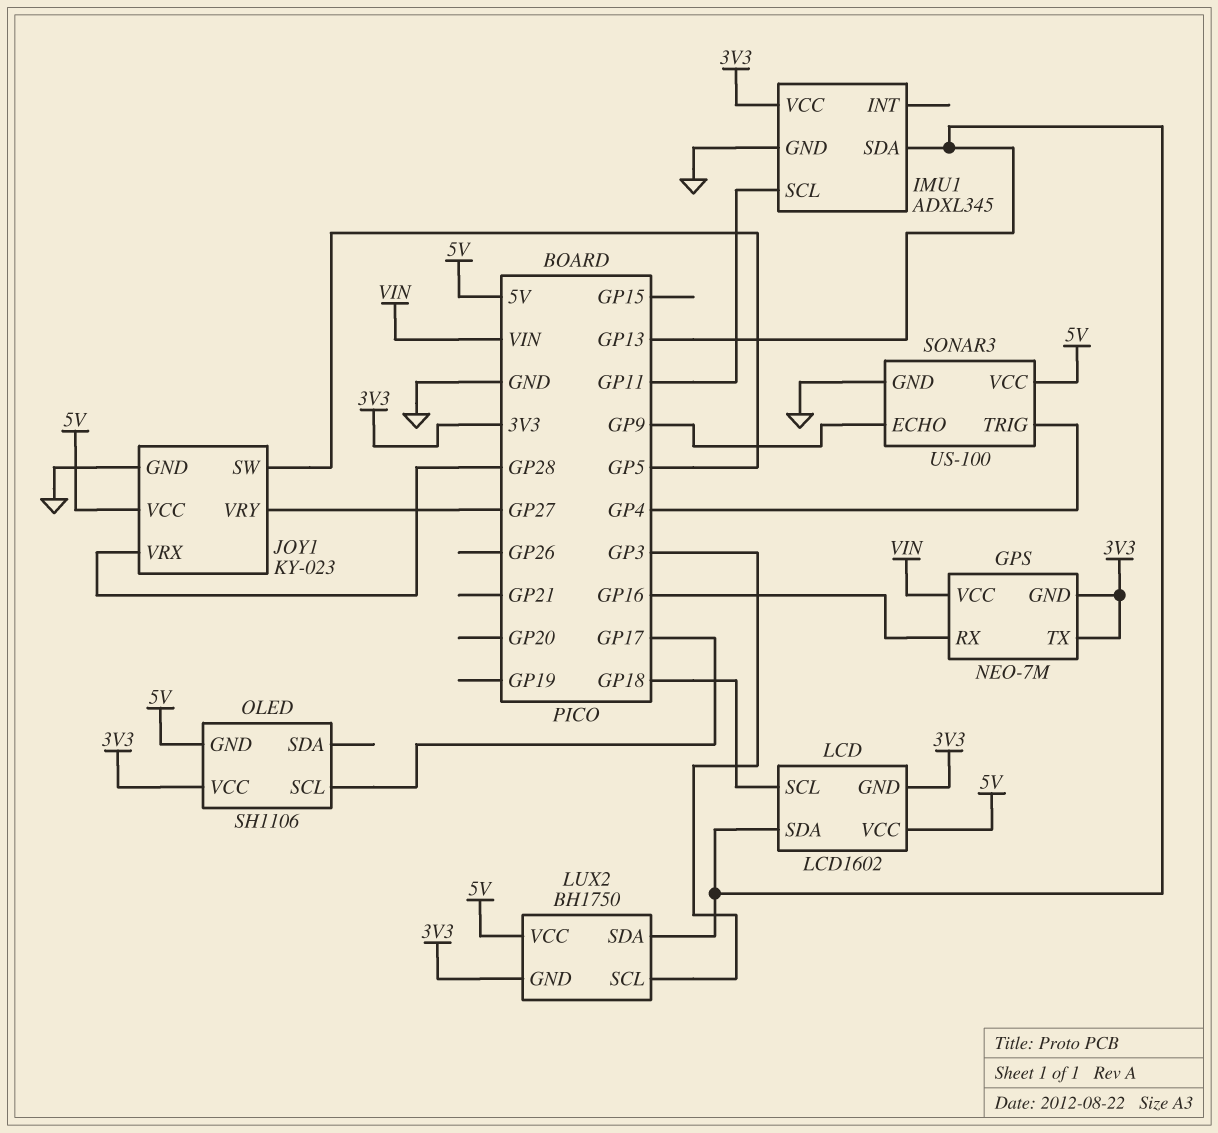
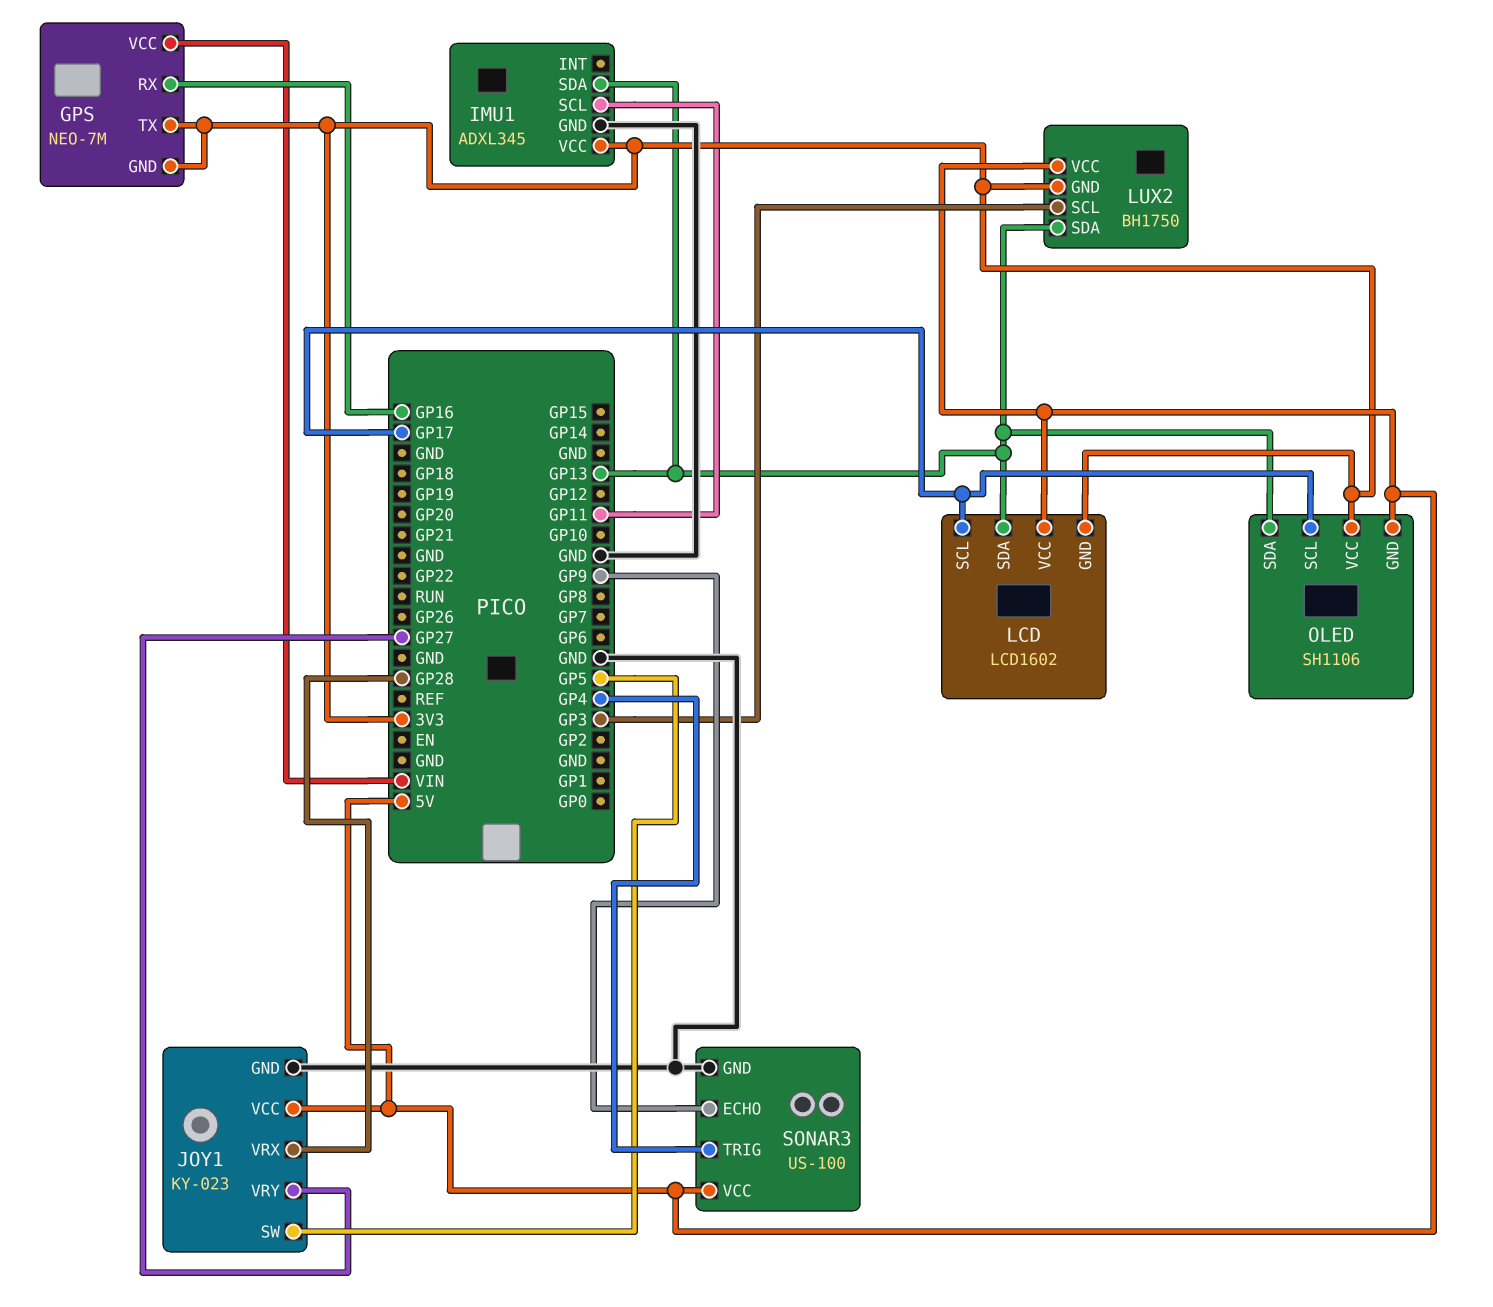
LCD pin SCL: GP18 -> GP17
OLED pin SDA: none -> GP13

